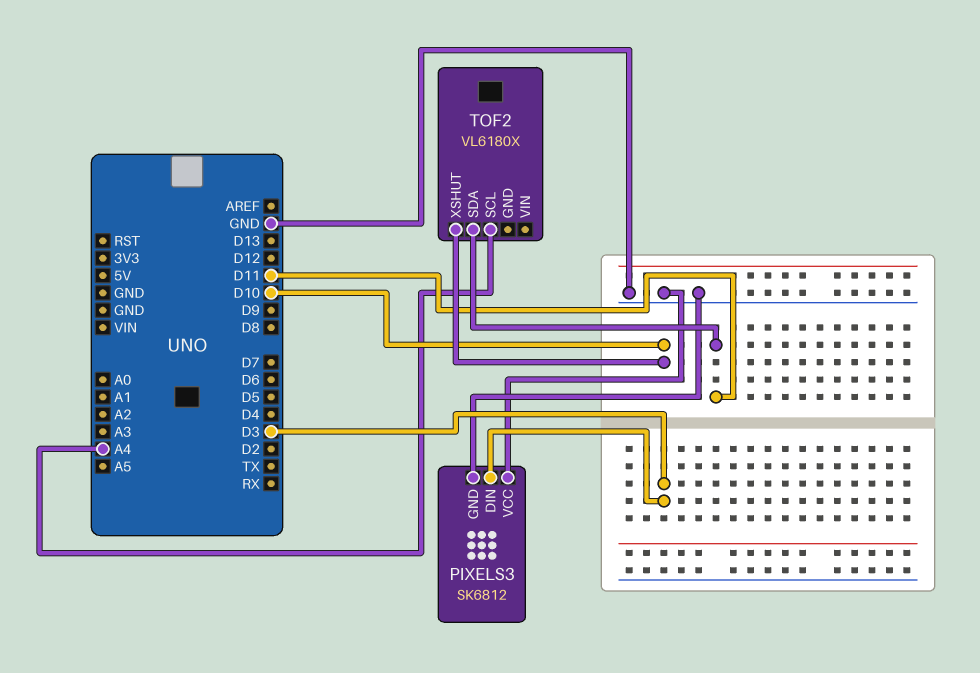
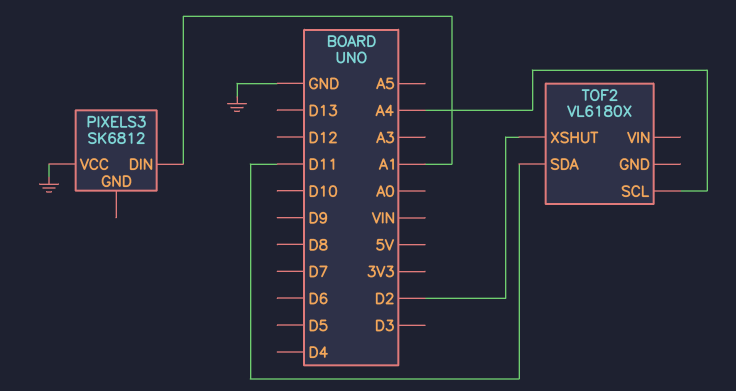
PIXELS3 pin DIN: D3 -> A1
PIXELS3 pin GND: GND -> none
TOF2 pin XSHUT: D10 -> D2

